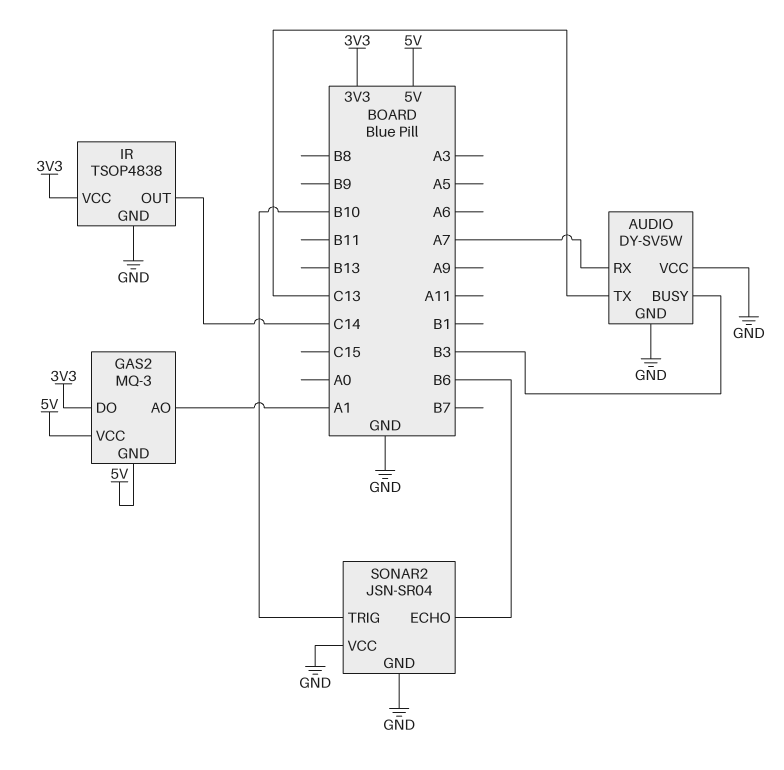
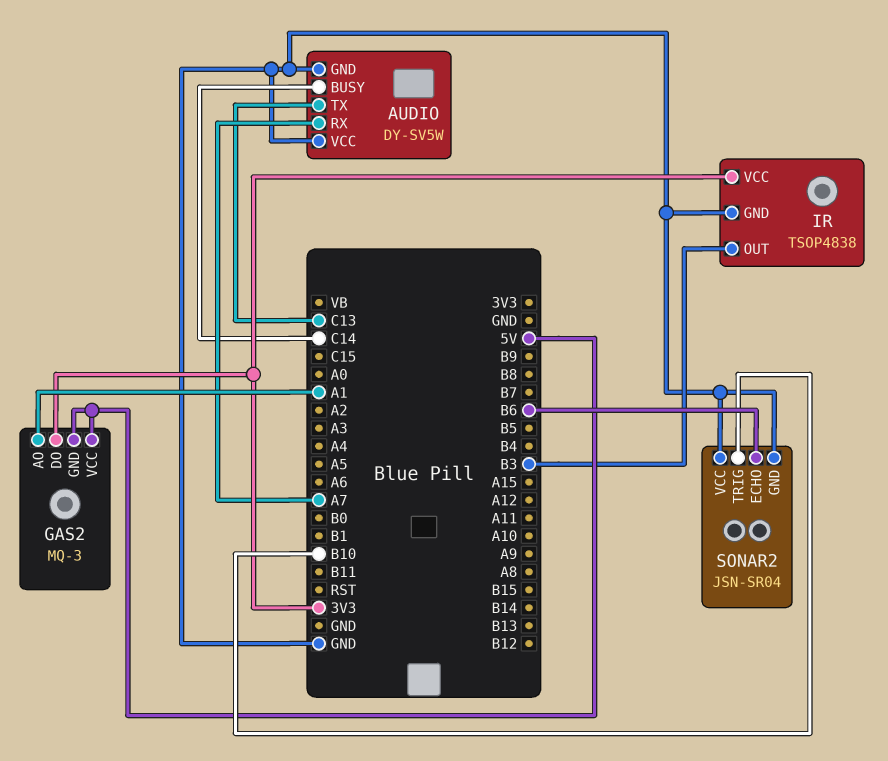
AUDIO pin BUSY: B3 -> C14
IR pin OUT: C14 -> B3

